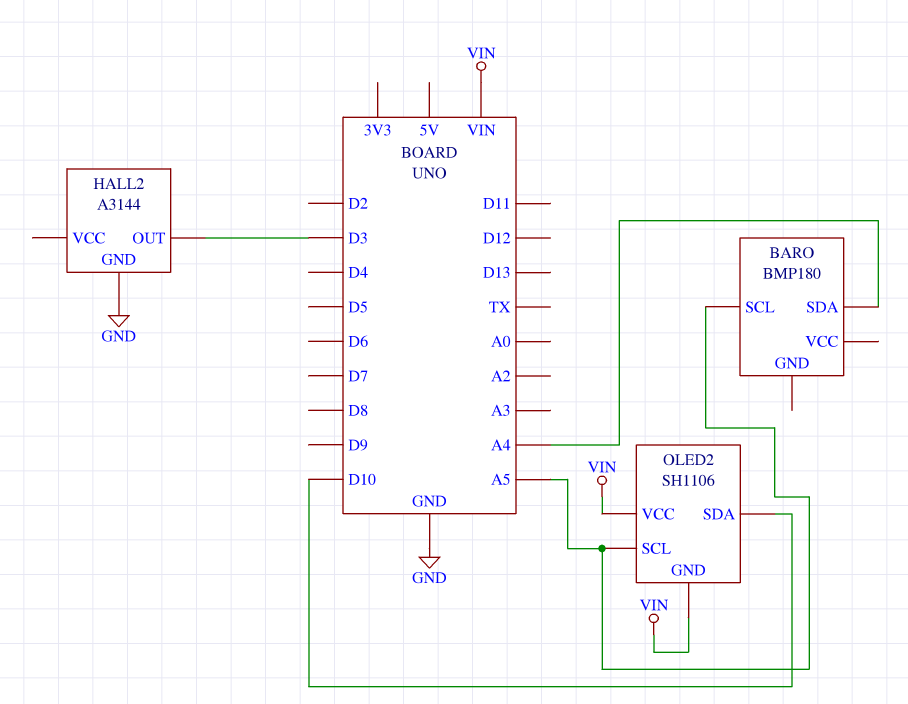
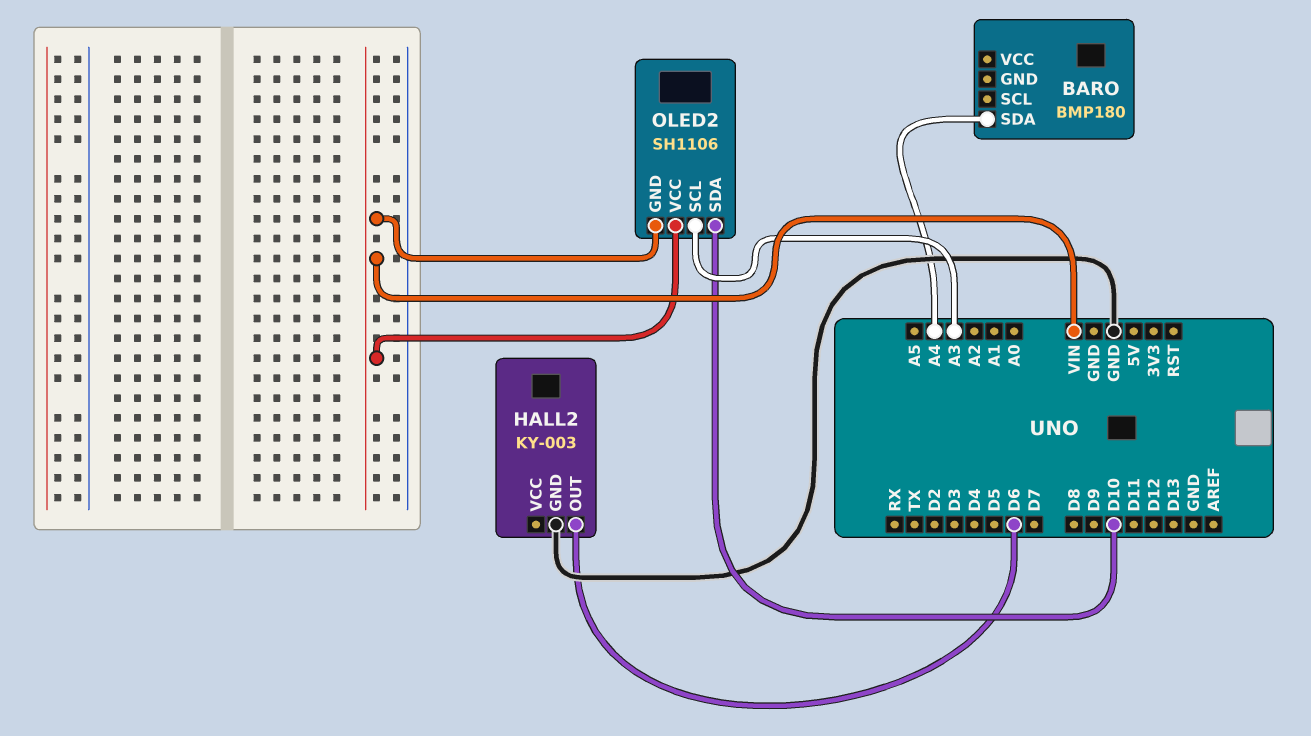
BARO pin SCL: A5 -> none
HALL2: A3144 -> KY-003
HALL2 pin OUT: D3 -> D6
OLED2 pin SCL: A5 -> A3

